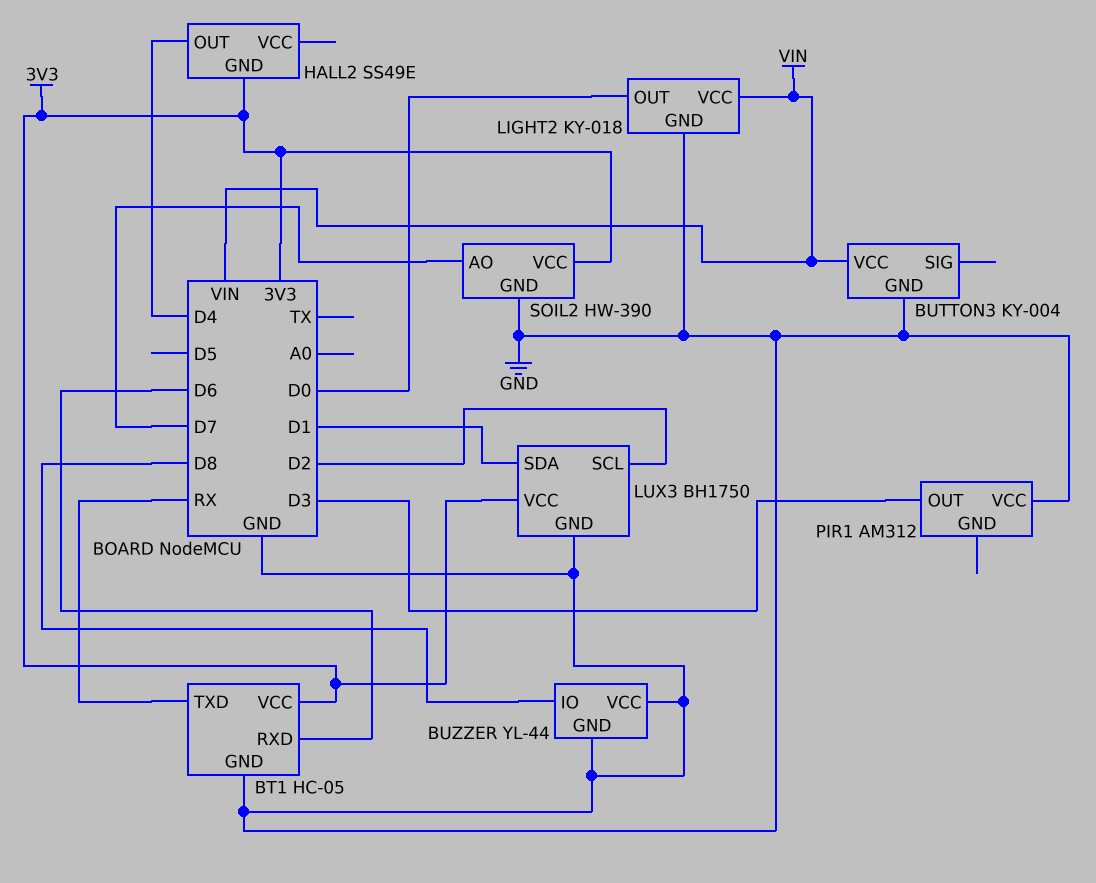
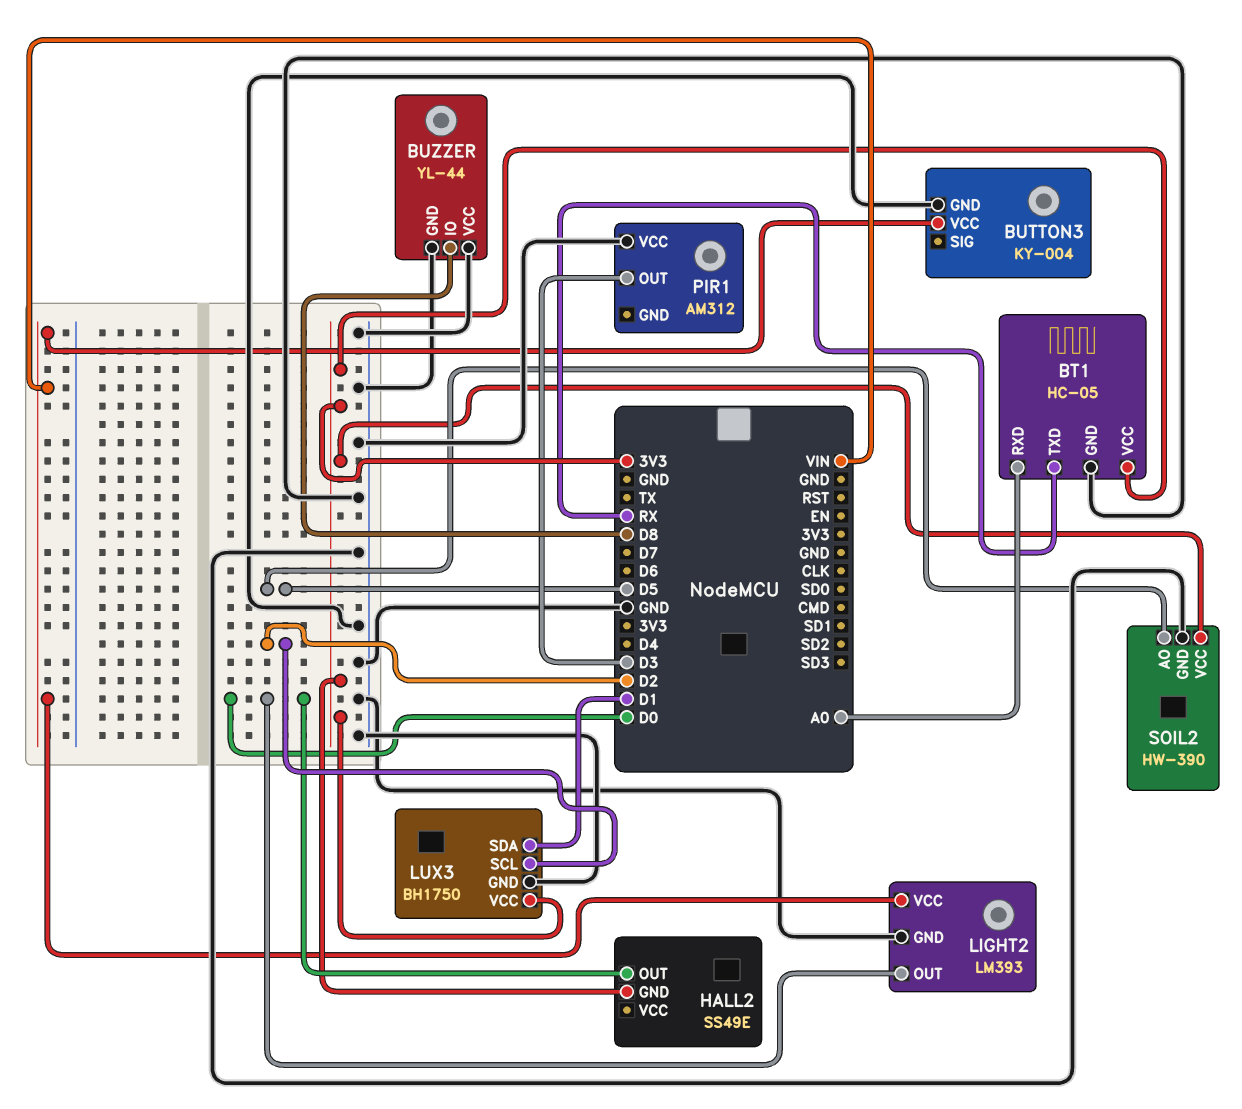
BT1 pin RXD: D6 -> A0
HALL2 pin OUT: D4 -> D0
LIGHT2: KY-018 -> LM393
SOIL2 pin AO: D7 -> D5

